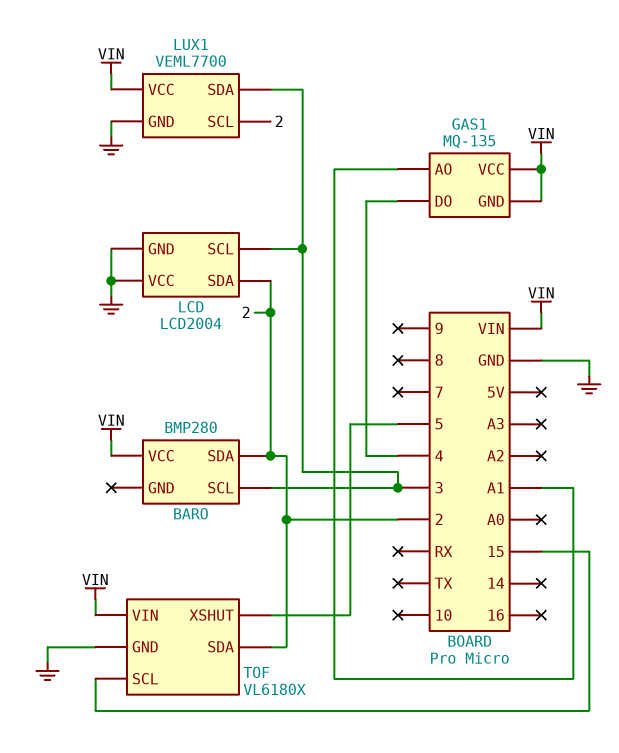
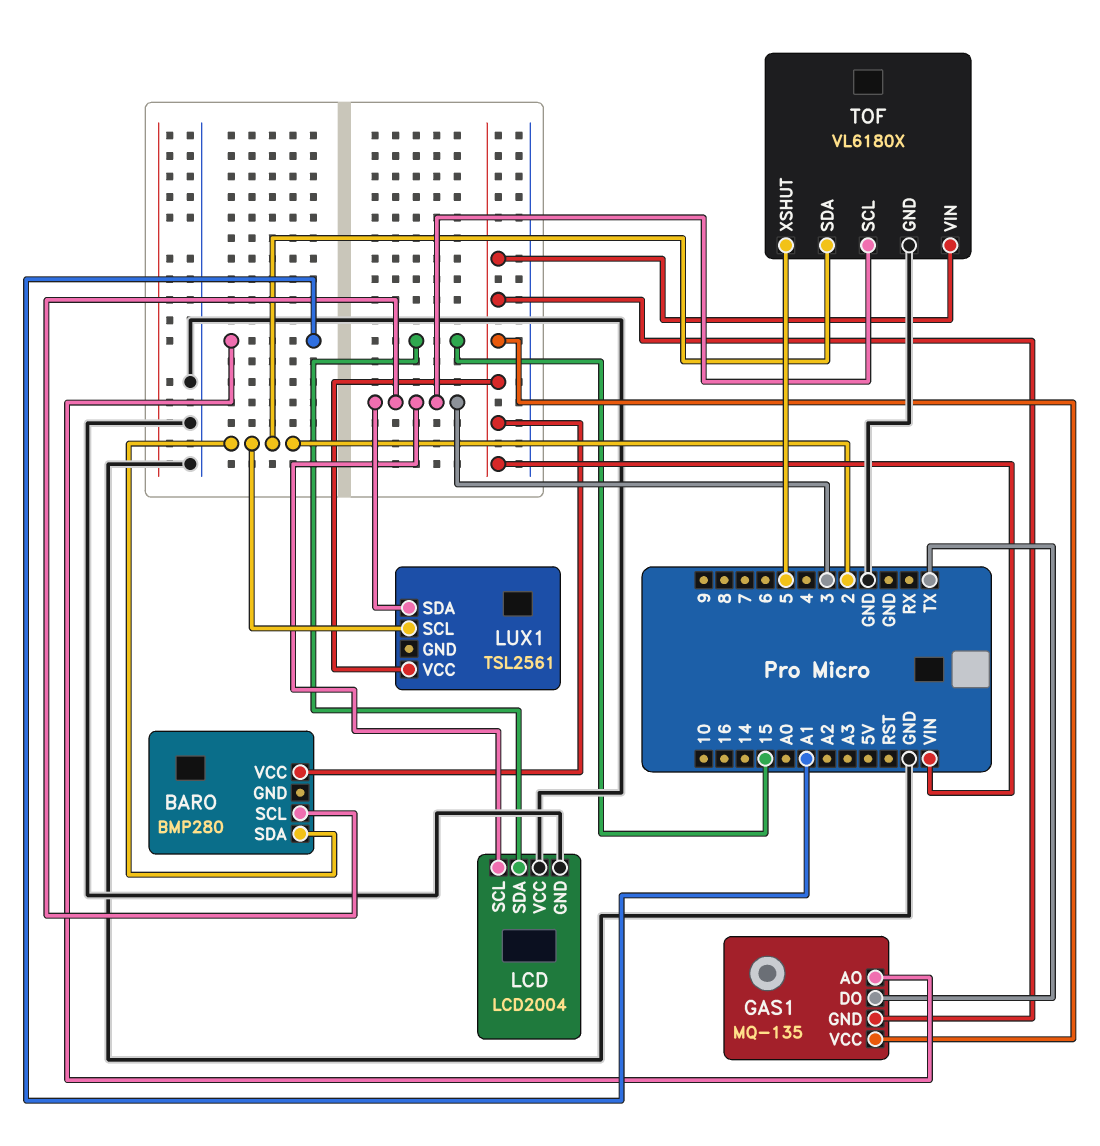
GAS1 pin DO: 4 -> TX
LCD pin SDA: 2 -> 15
LUX1: VEML7700 -> TSL2561
LUX1 pin GND: GND -> none
TOF pin SCL: 15 -> 3

